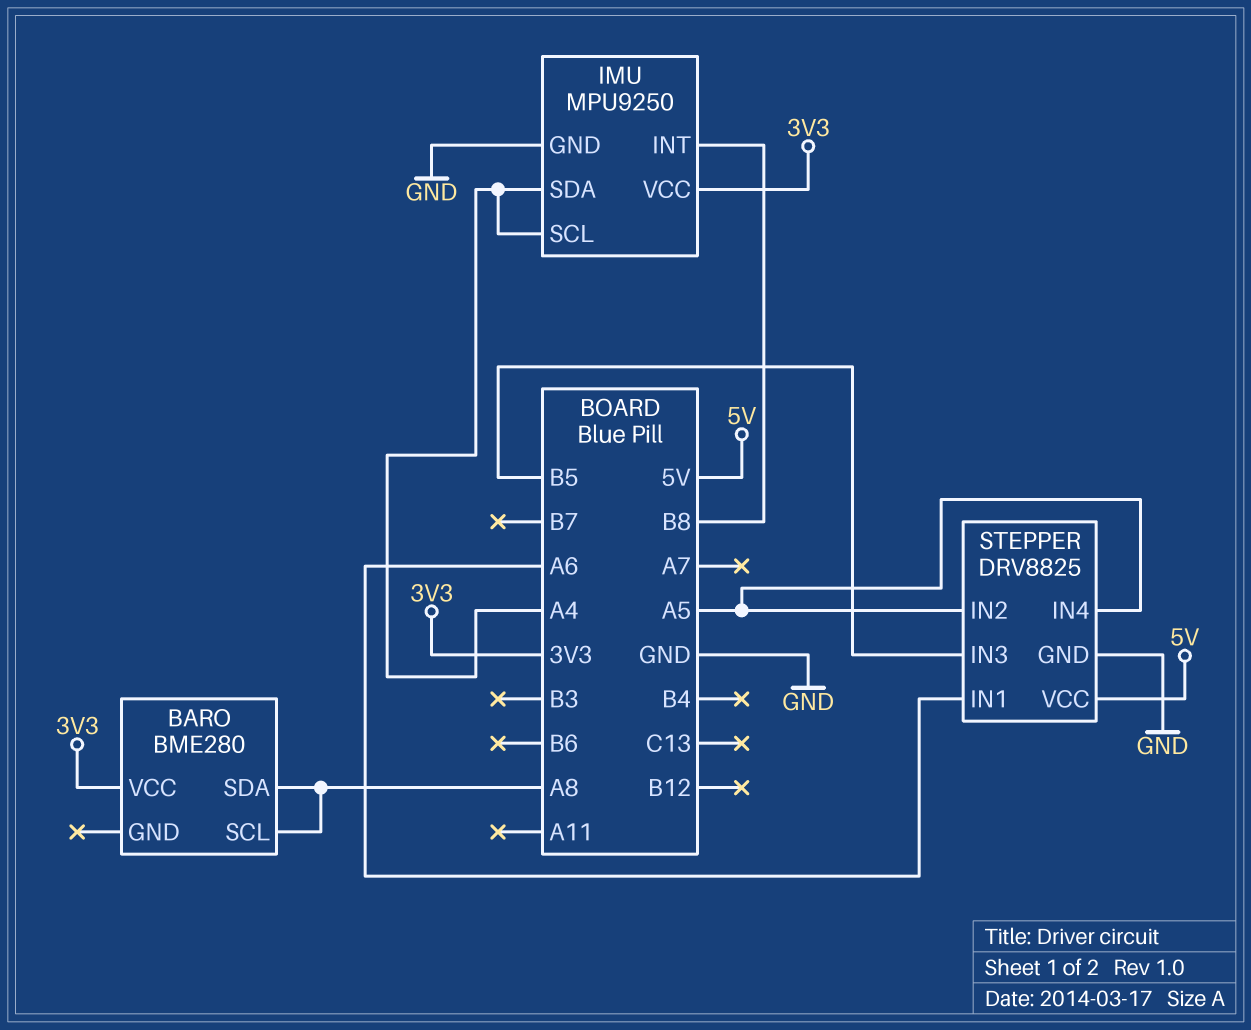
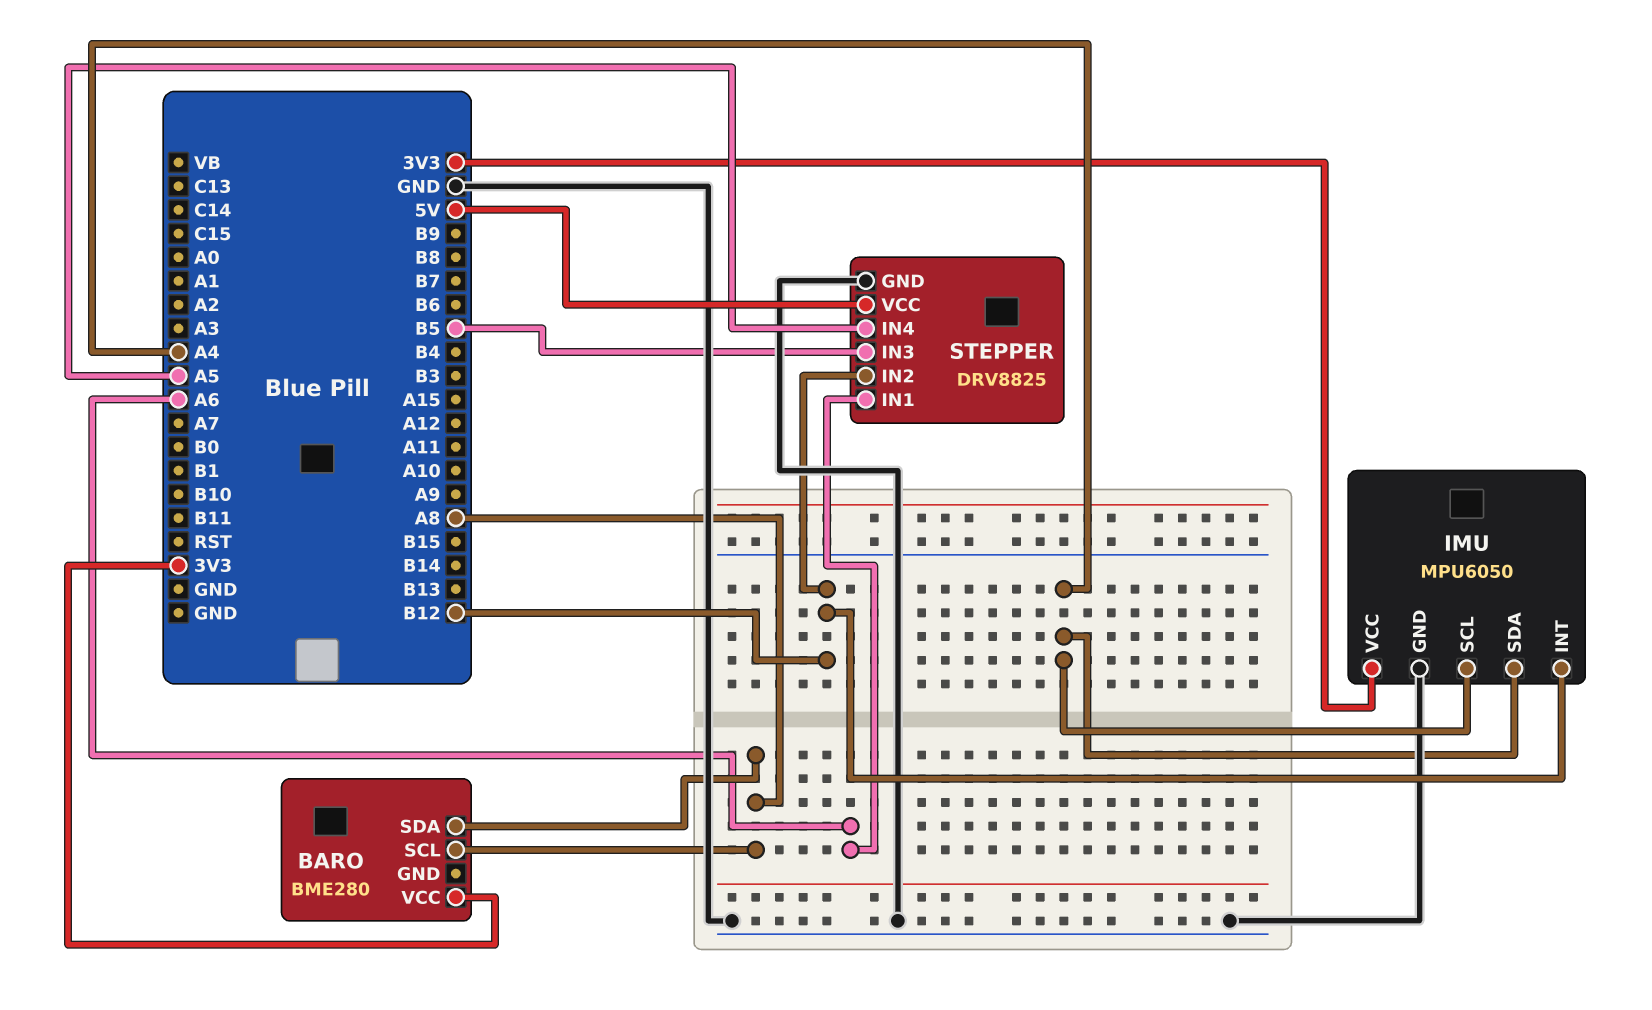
IMU: MPU9250 -> MPU6050
IMU pin INT: B8 -> B12
STEPPER pin IN2: A5 -> B12

